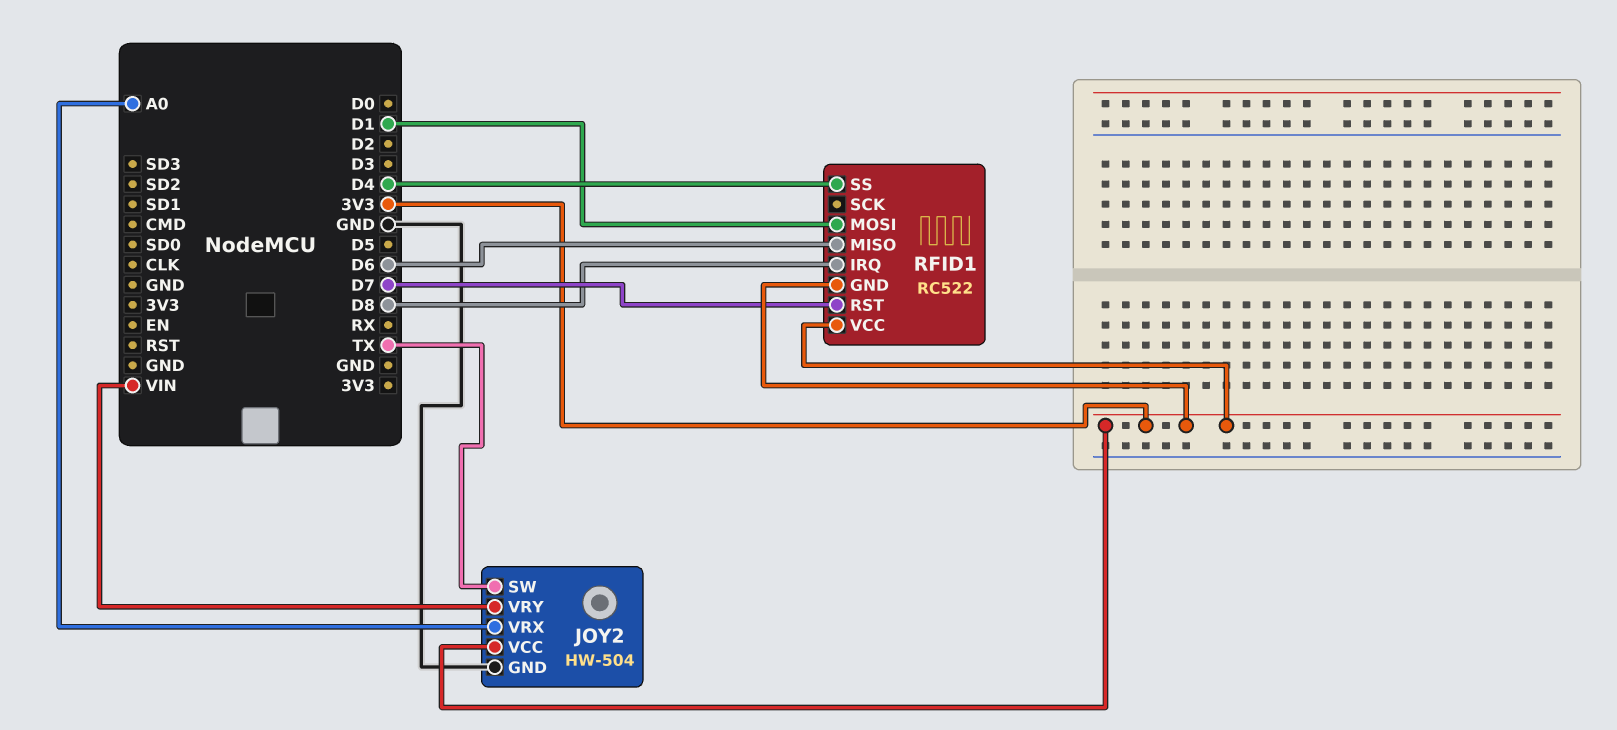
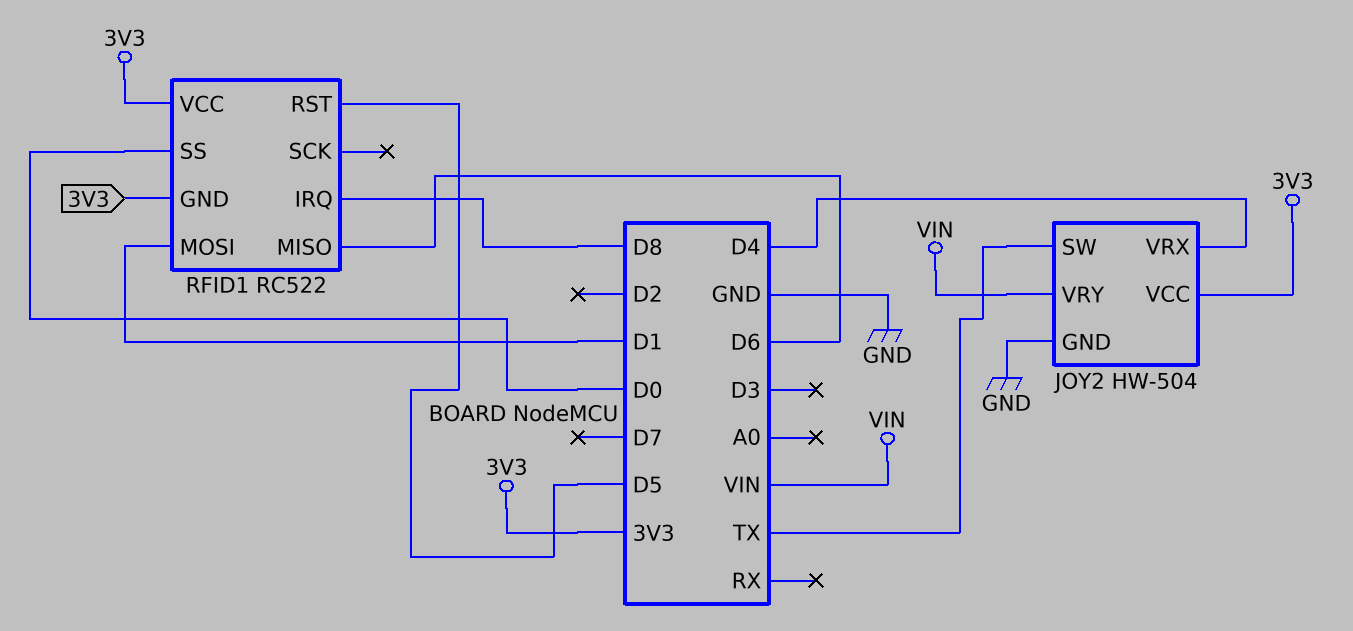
JOY2 pin VRX: A0 -> D4
RFID1 pin RST: D7 -> D5
RFID1 pin SS: D4 -> D0

